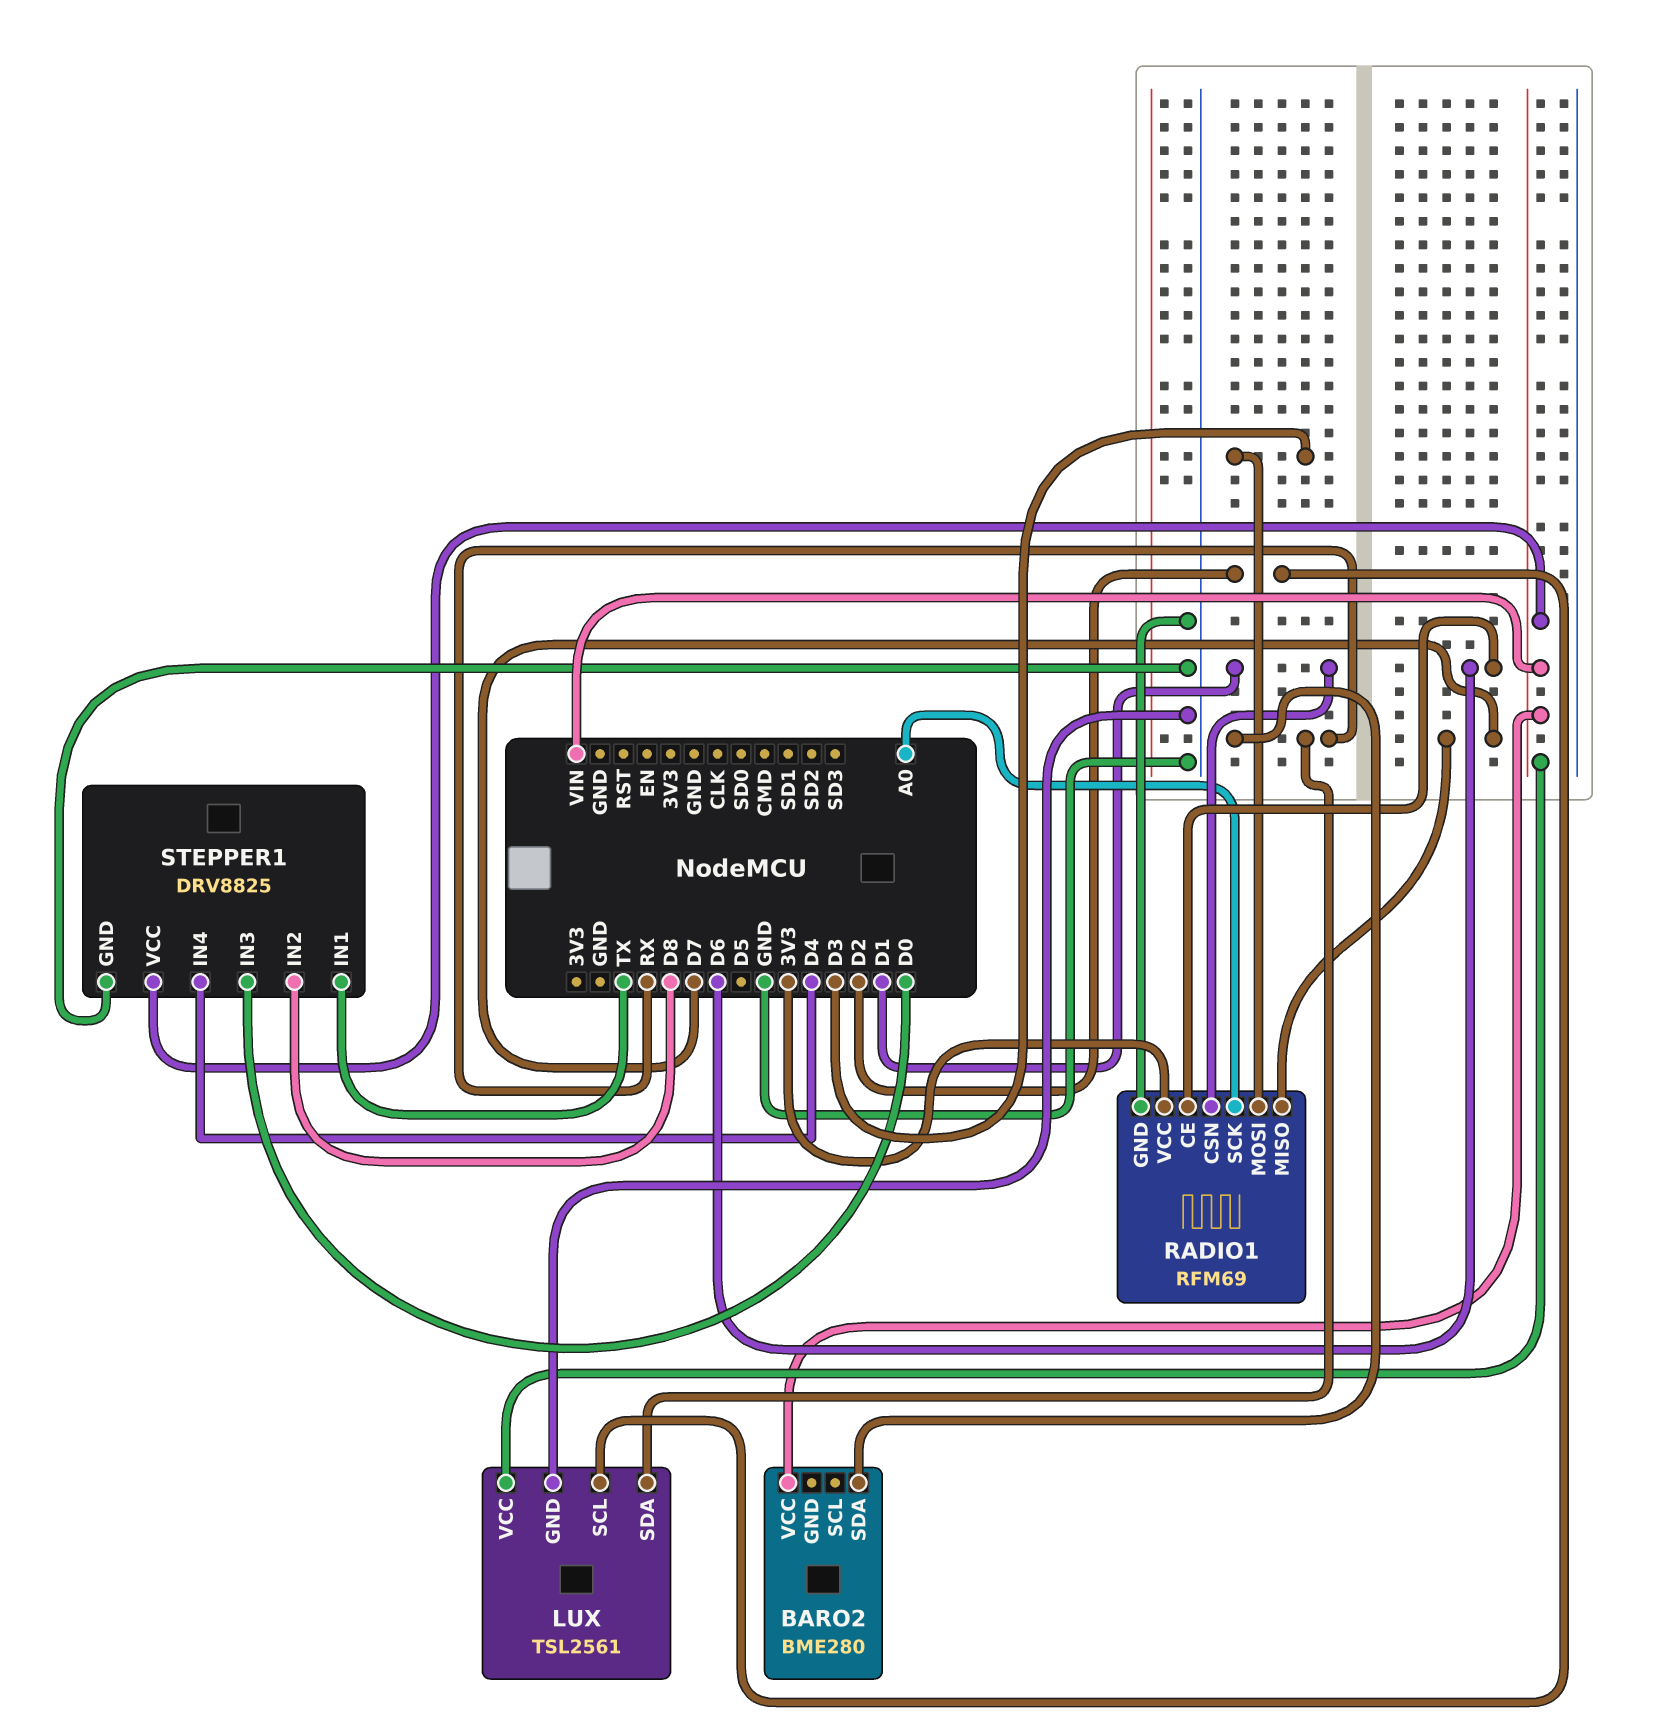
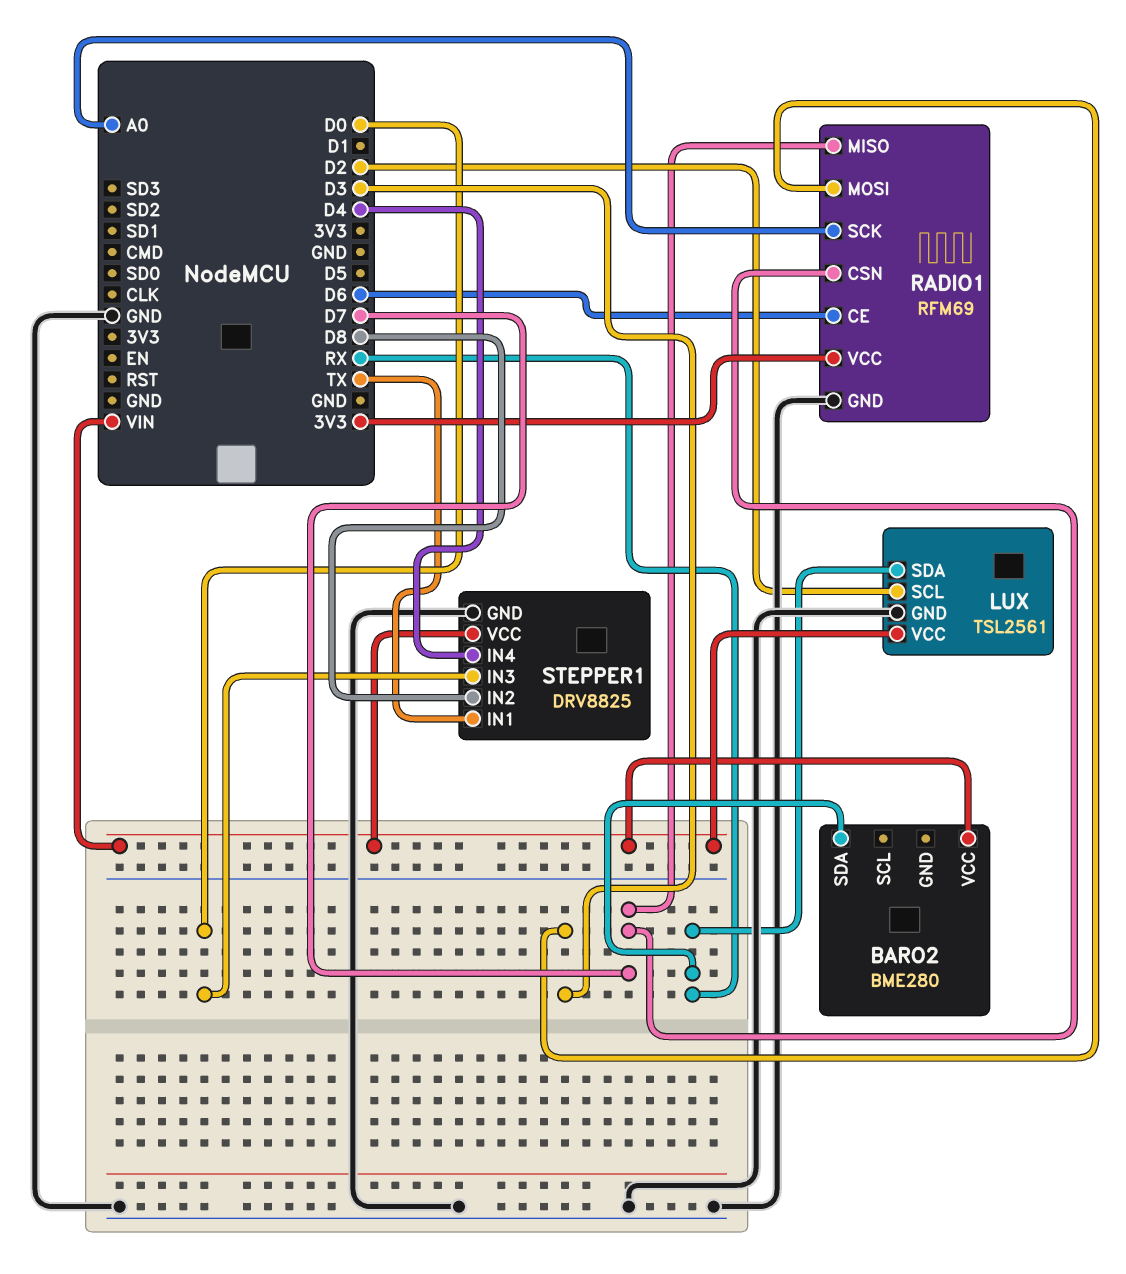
RADIO1 pin CSN: D1 -> D7

